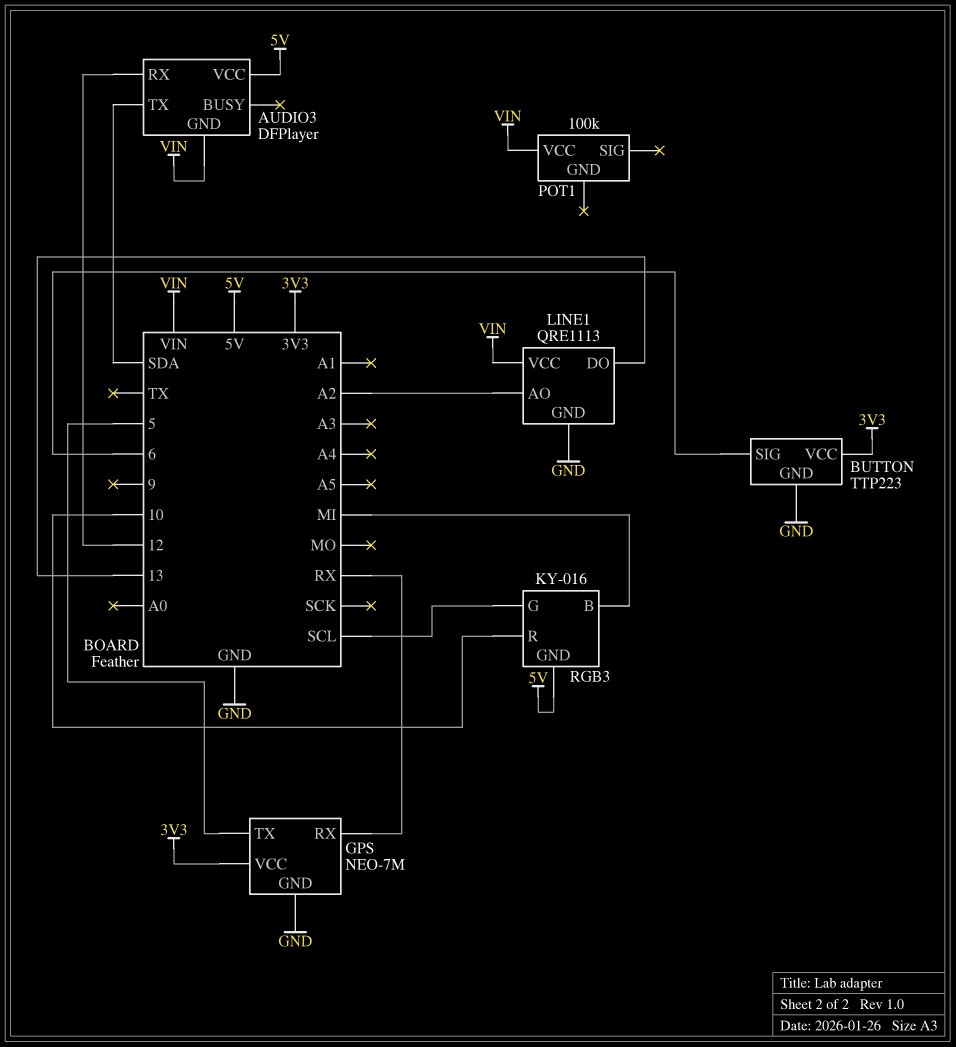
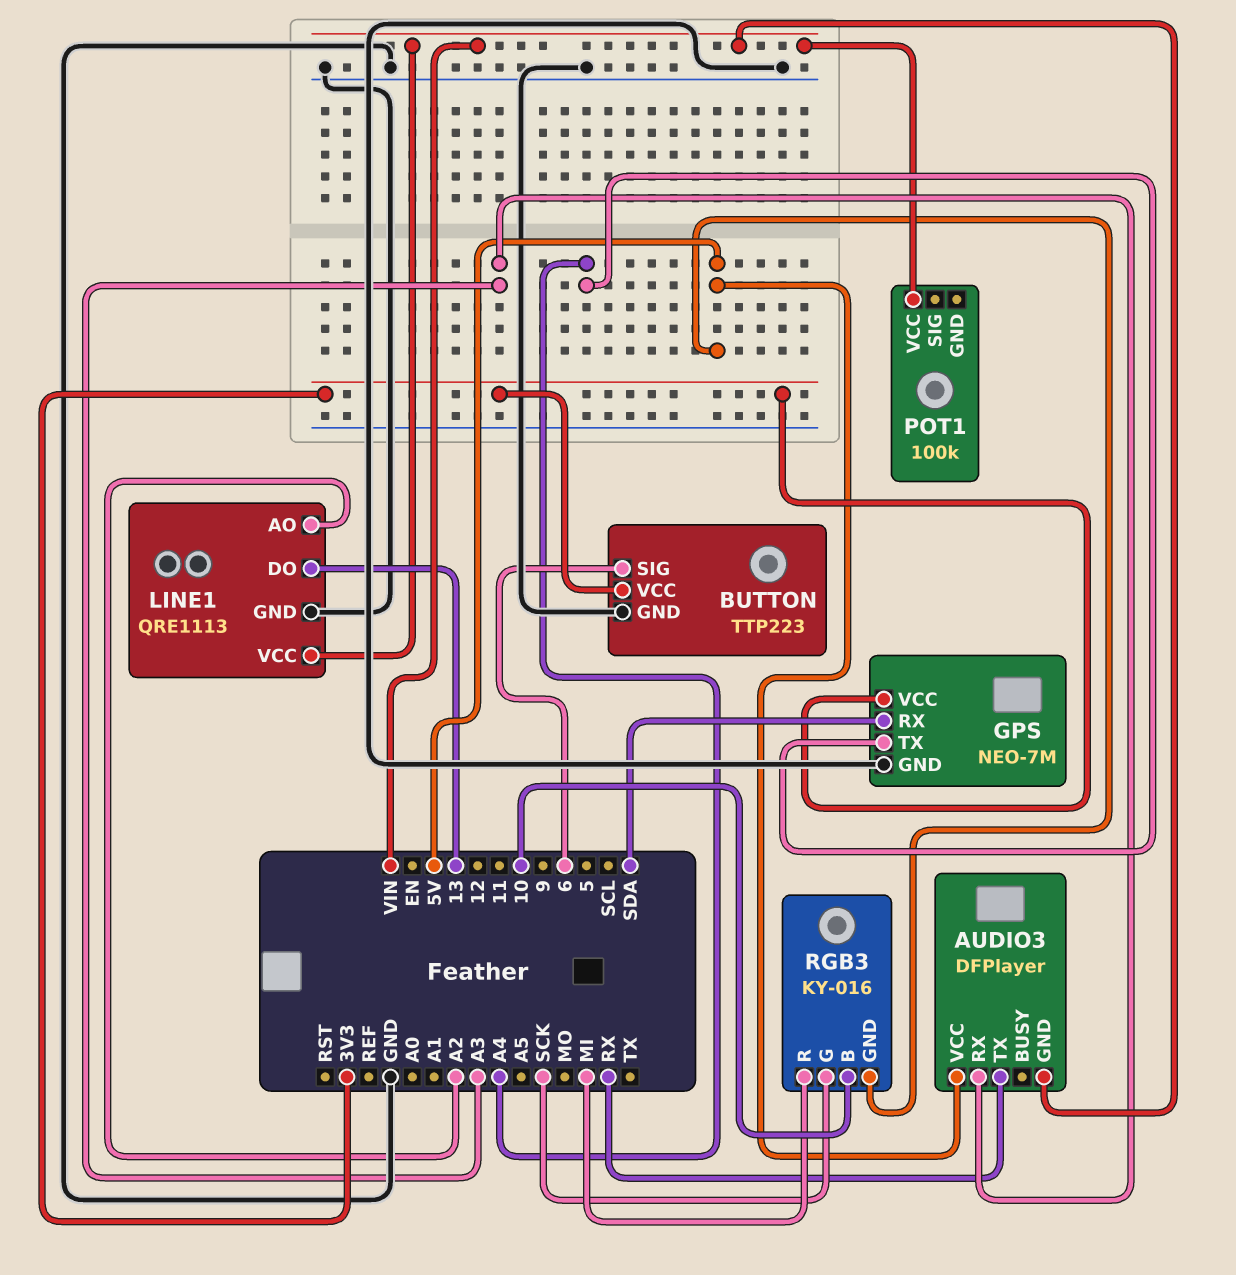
AUDIO3 pin RX: 12 -> A3
AUDIO3 pin TX: SDA -> RX
GPS pin RX: RX -> SDA
GPS pin TX: 5 -> A4
RGB3 pin B: MI -> 10
RGB3 pin G: SCL -> SCK
RGB3 pin R: 10 -> MI

